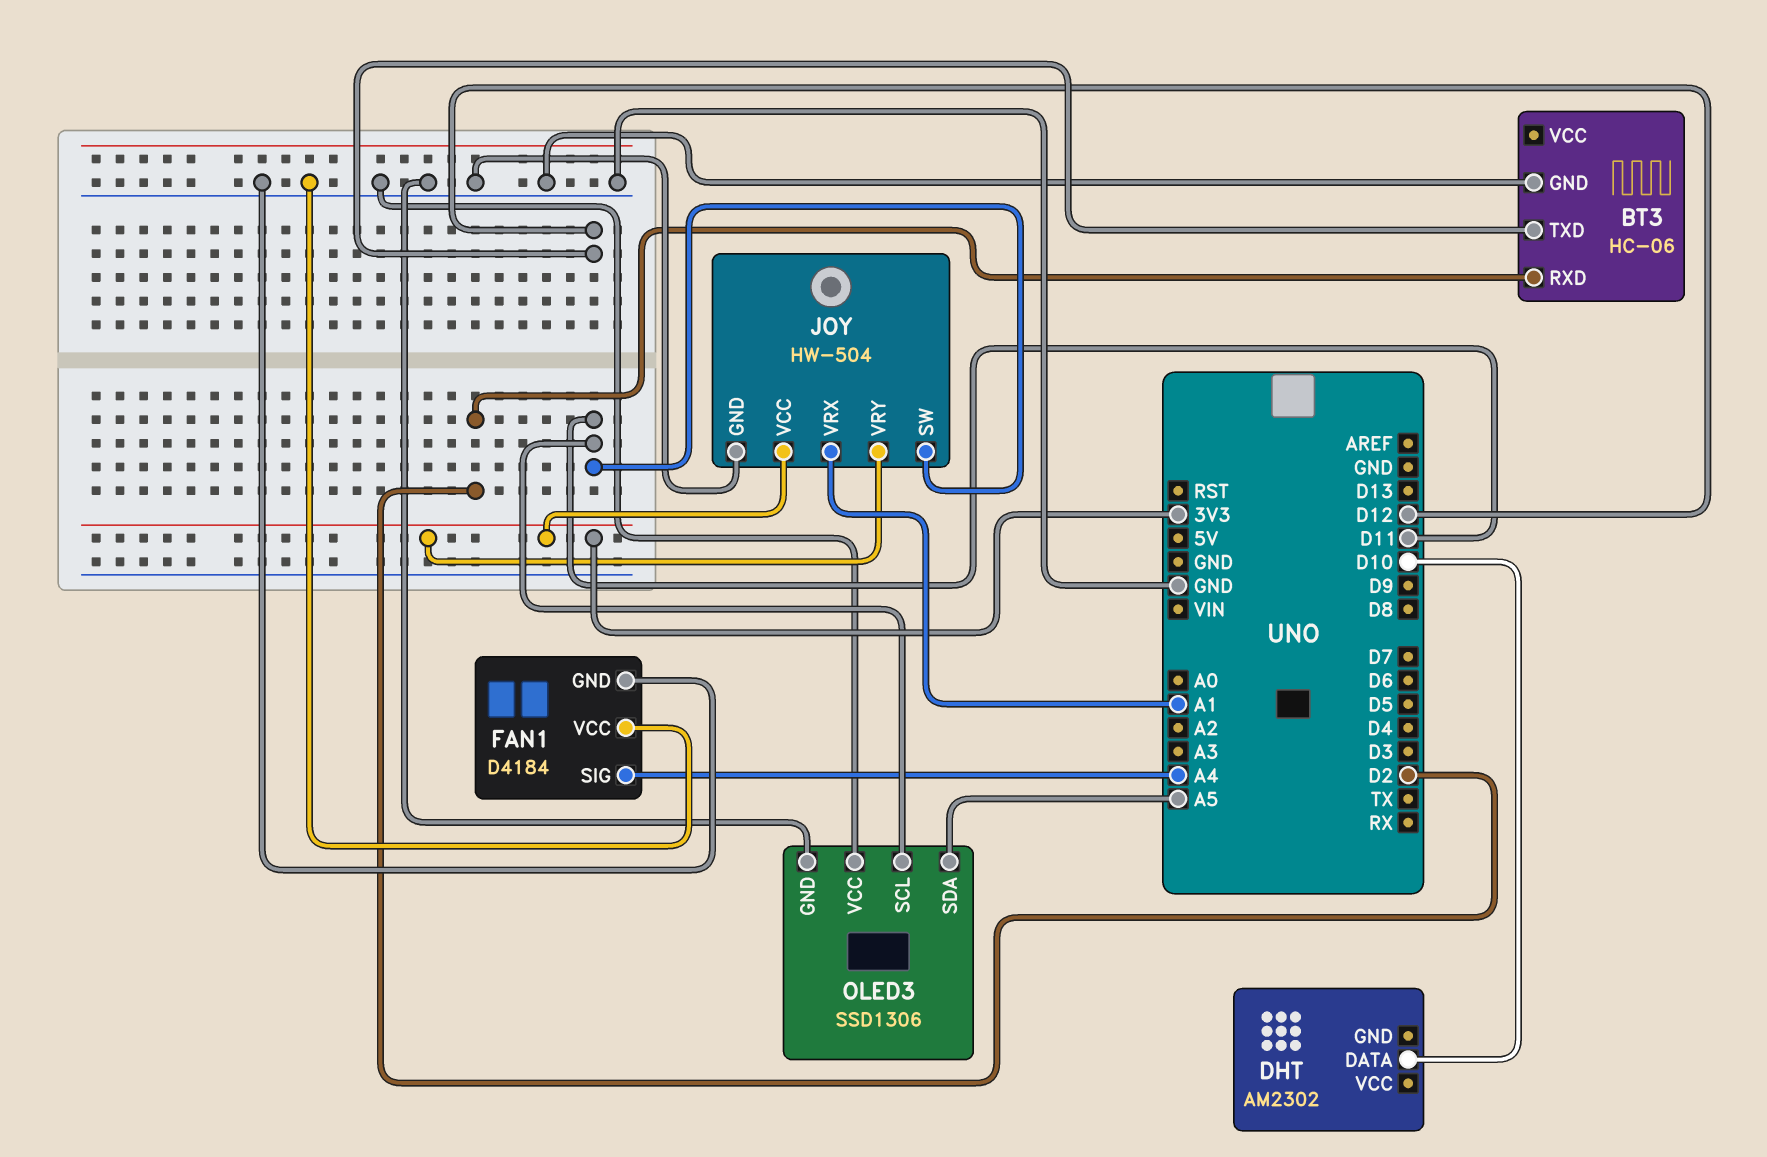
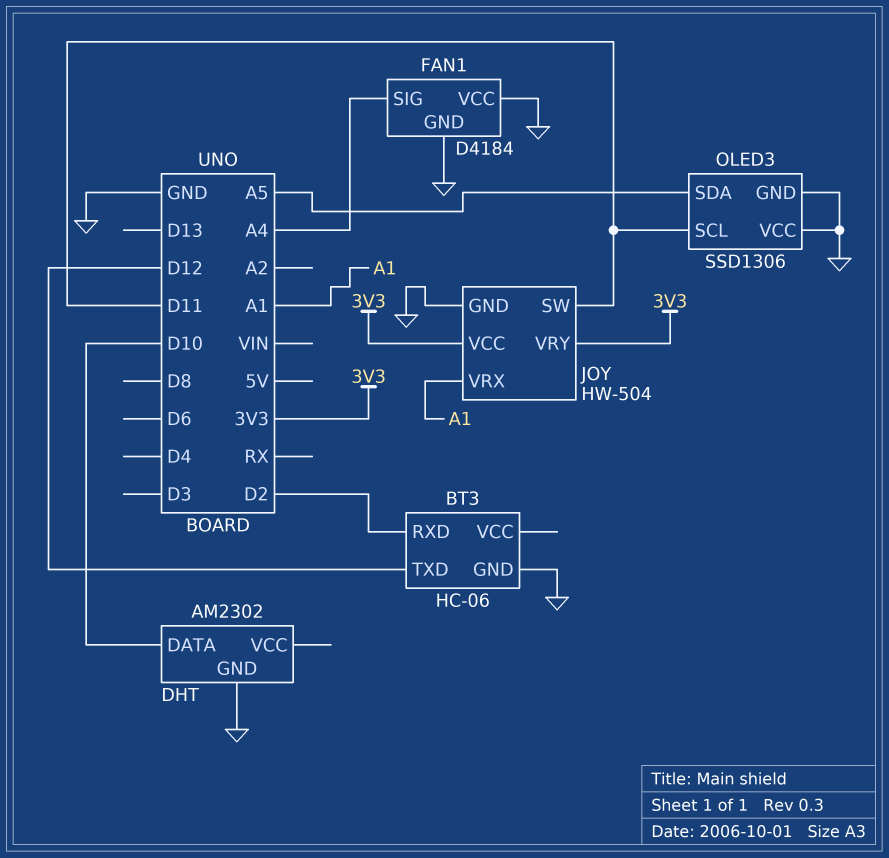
DHT pin GND: none -> GND

